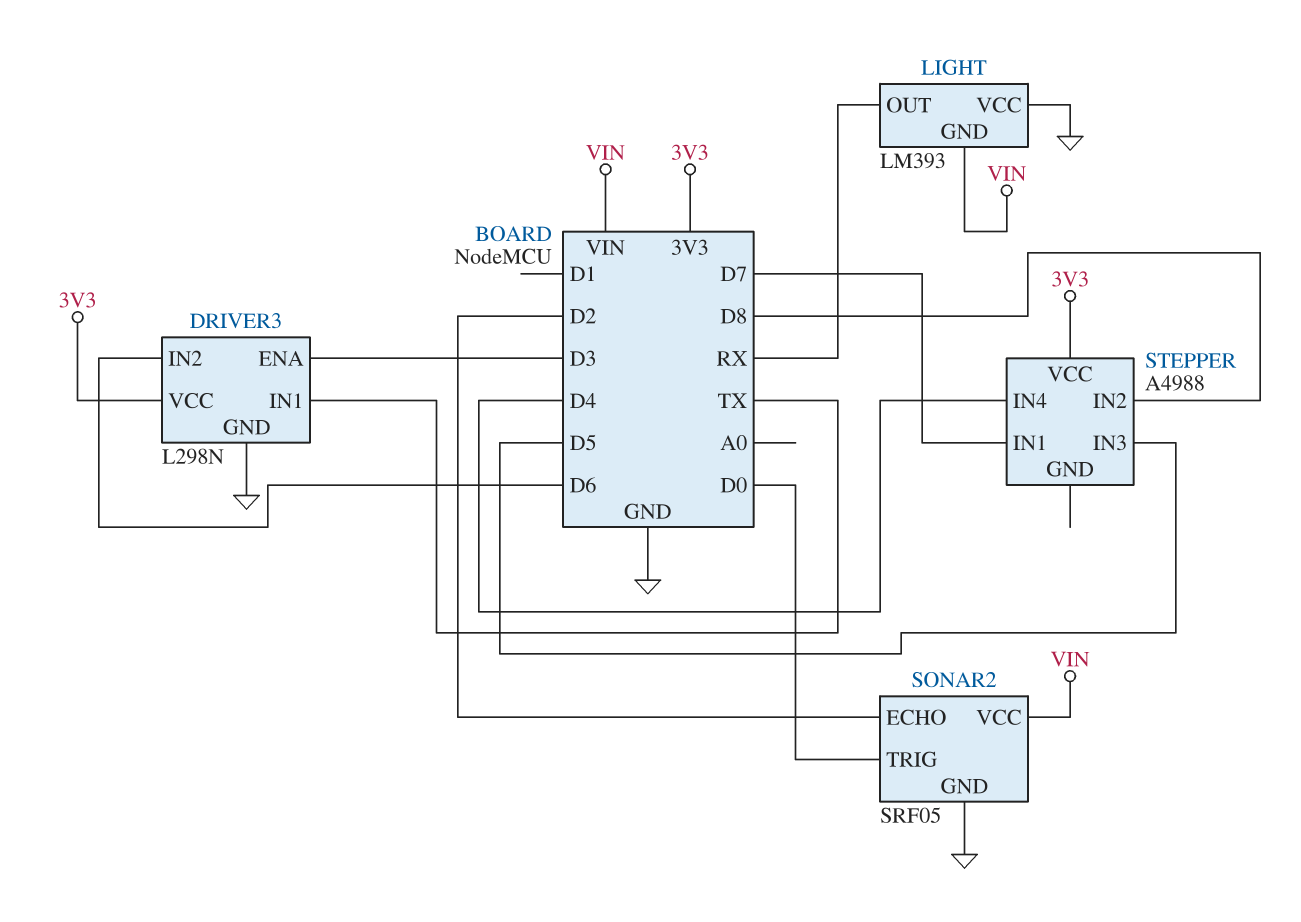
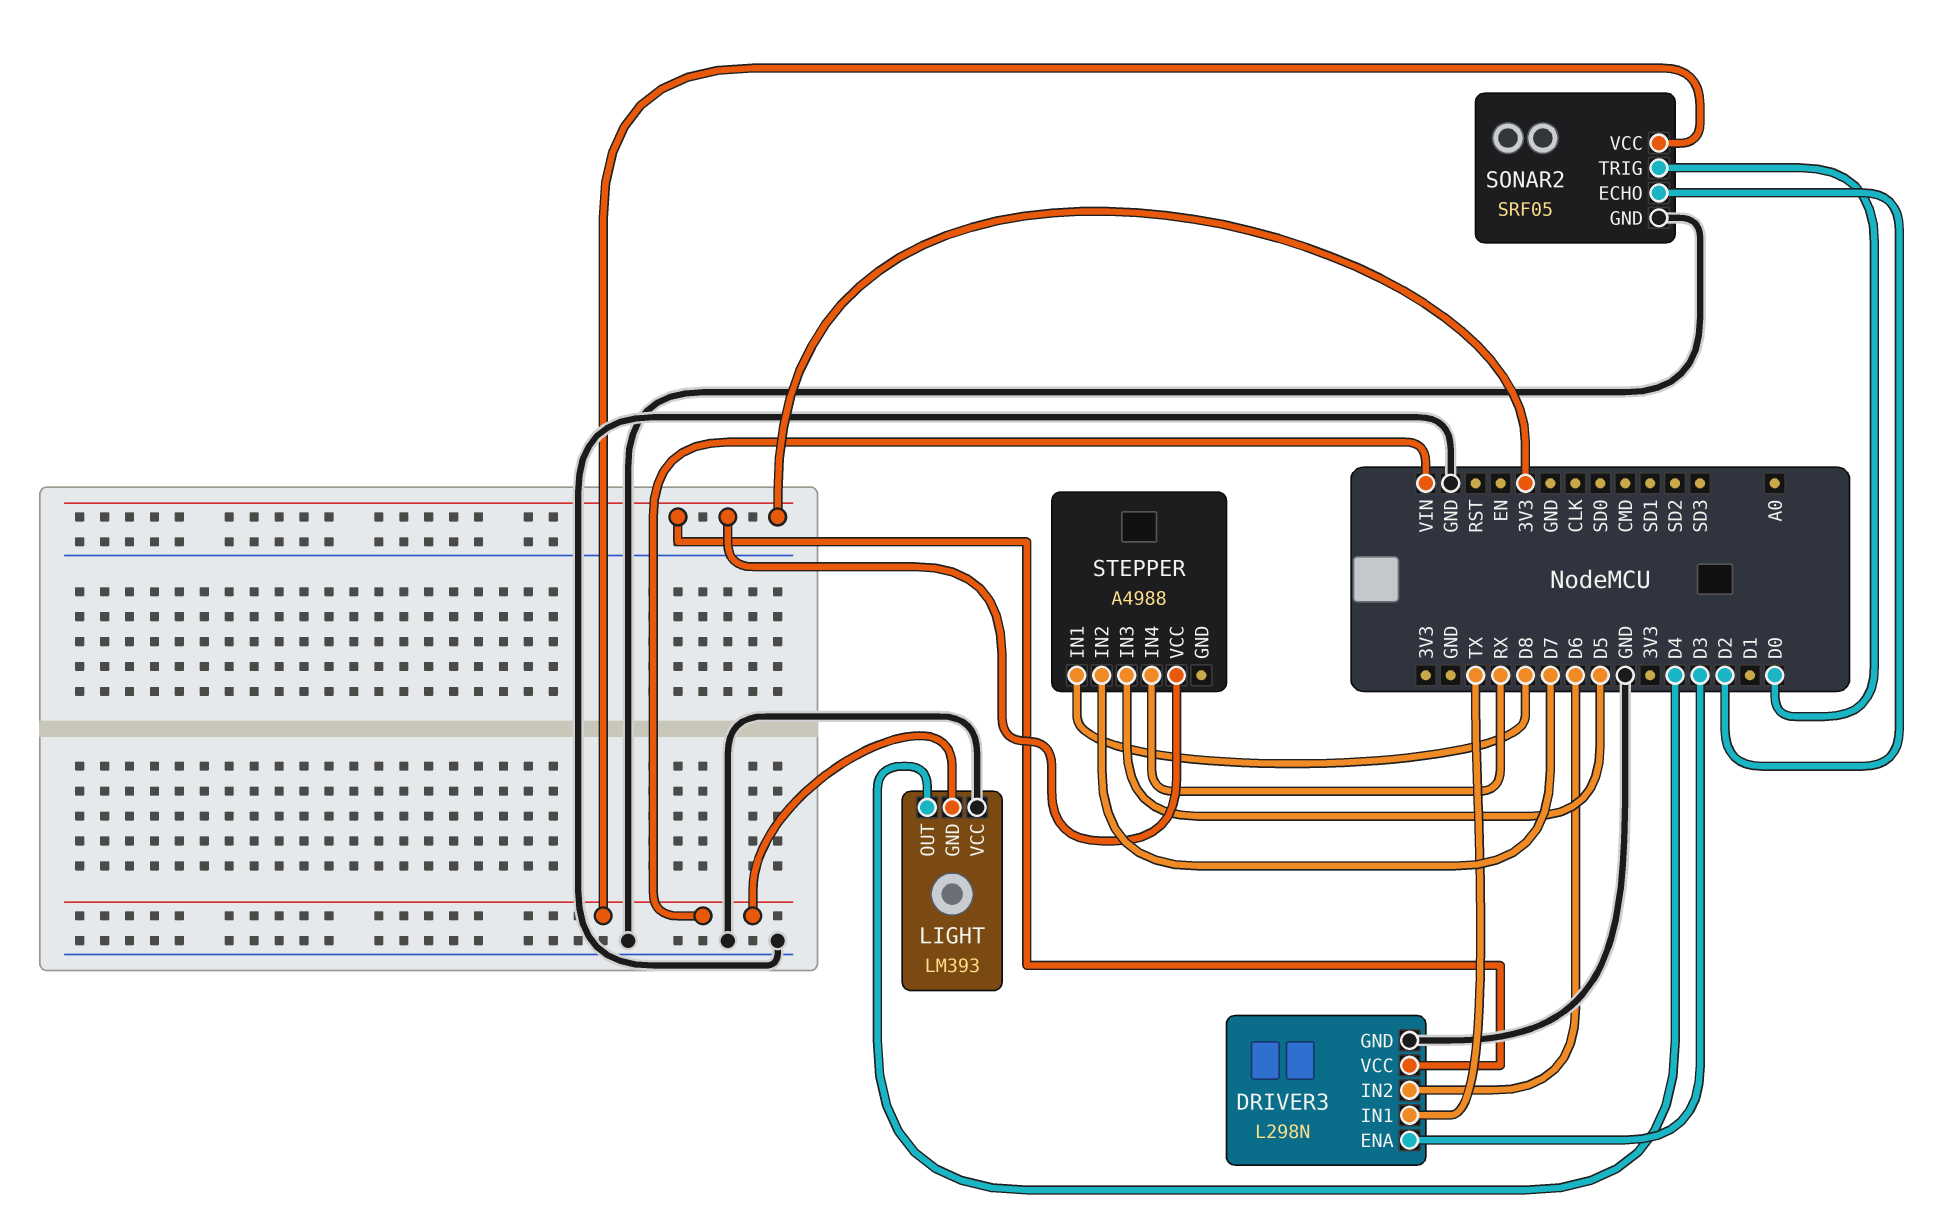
LIGHT pin OUT: RX -> D4
STEPPER pin IN1: D7 -> D8
STEPPER pin IN2: D8 -> D7
STEPPER pin IN4: D4 -> RX

